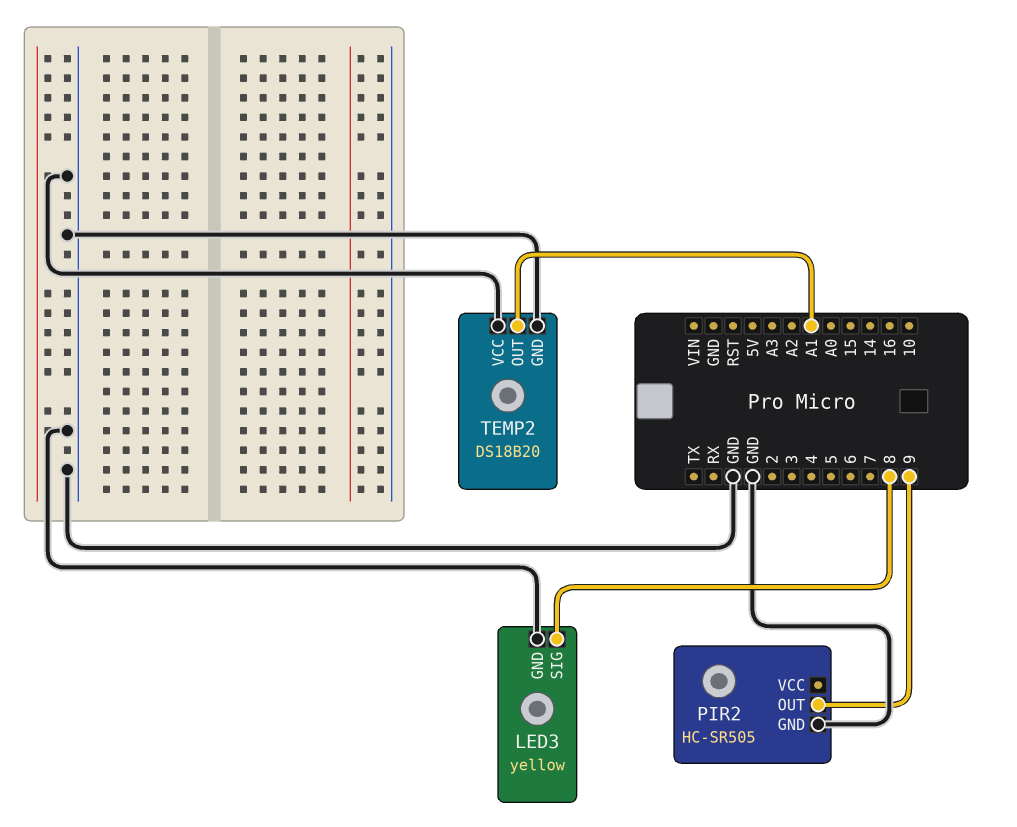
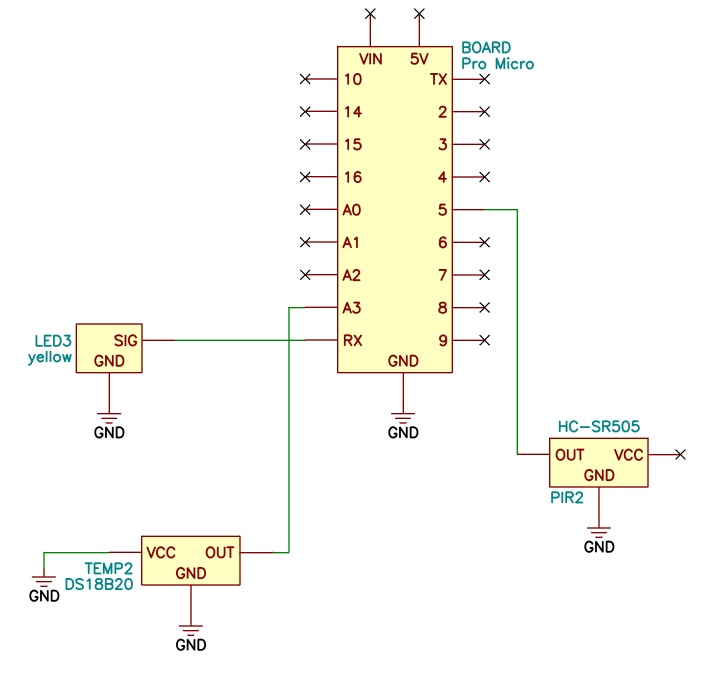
LED3 pin SIG: 8 -> RX
PIR2 pin OUT: 9 -> 5
TEMP2 pin OUT: A1 -> A3

